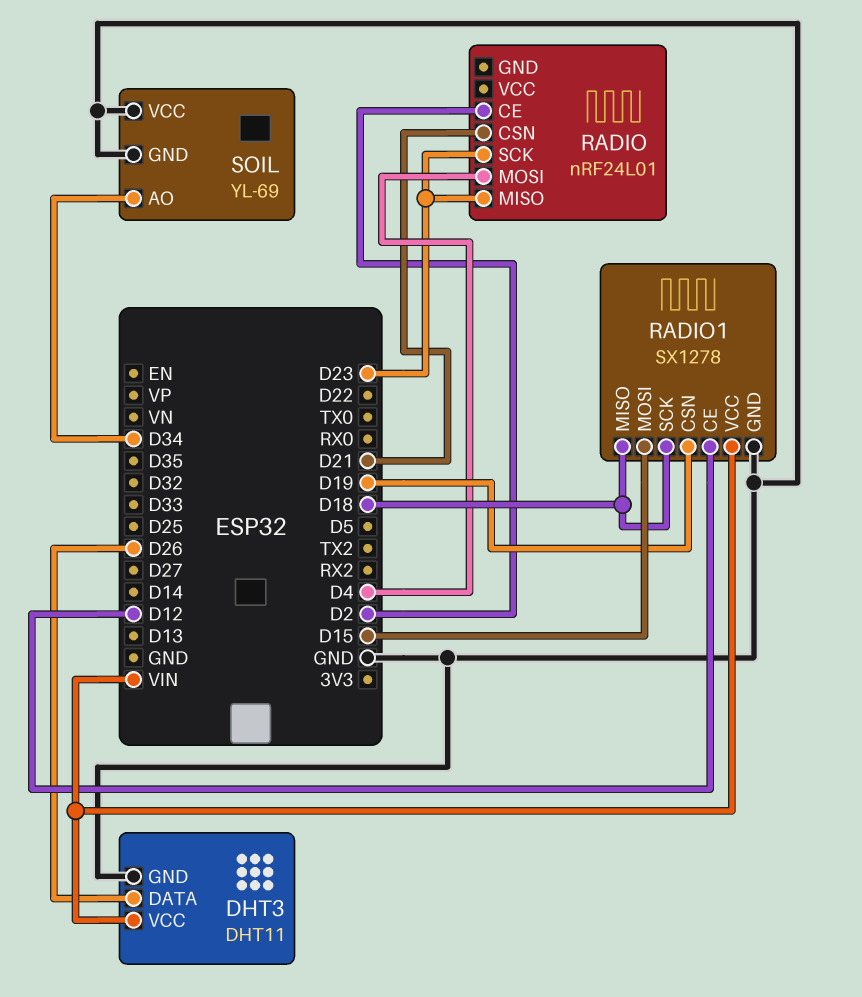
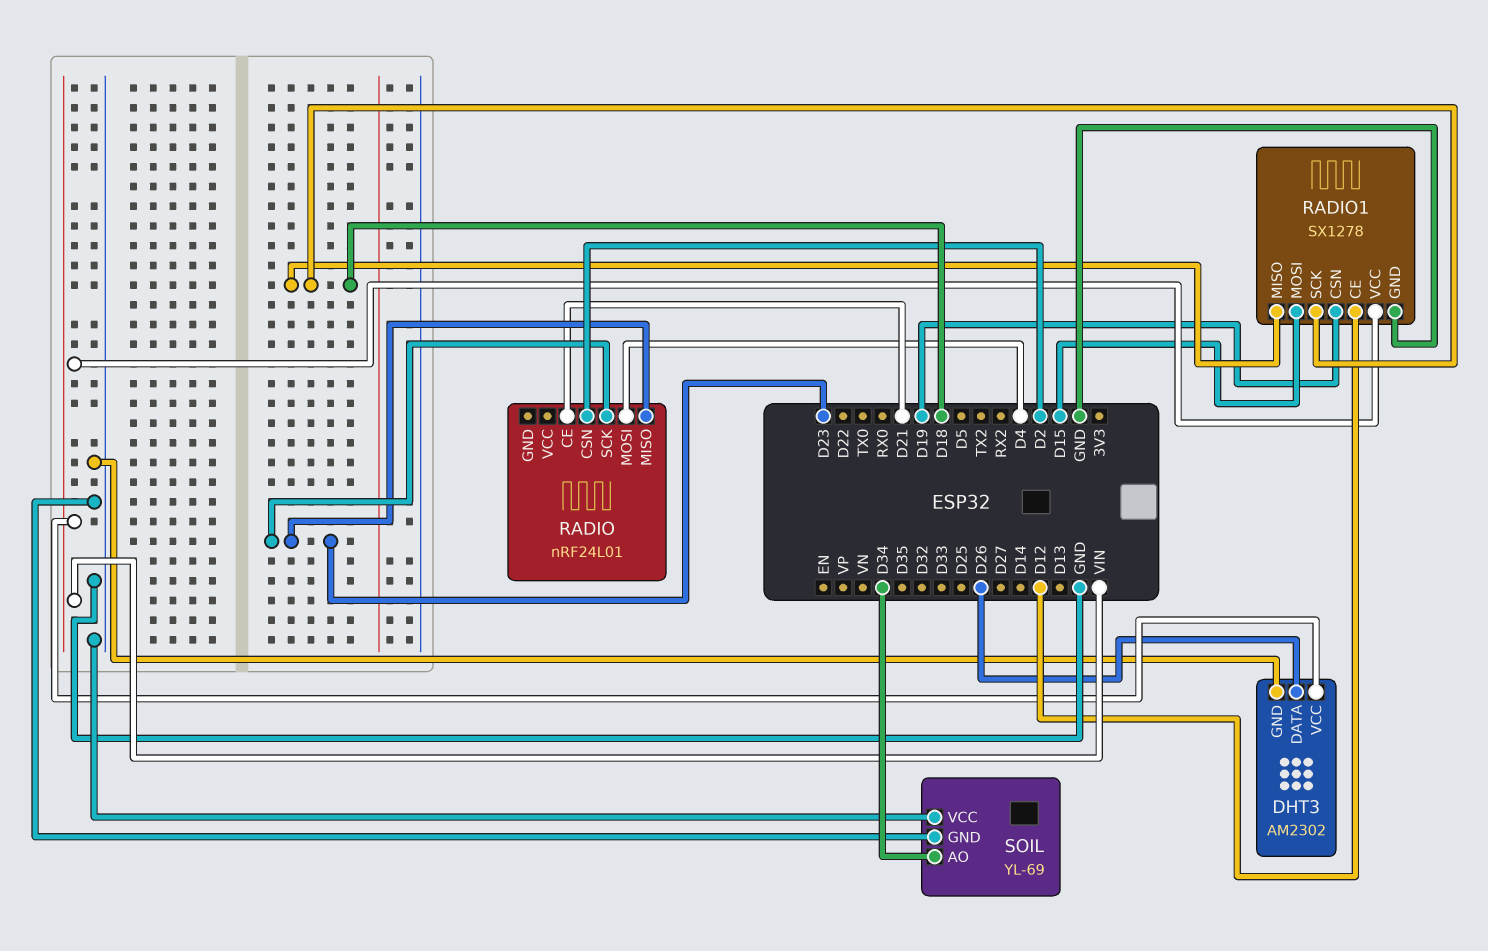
DHT3: DHT11 -> AM2302
RADIO pin CE: D2 -> D21
RADIO pin CSN: D21 -> D2

